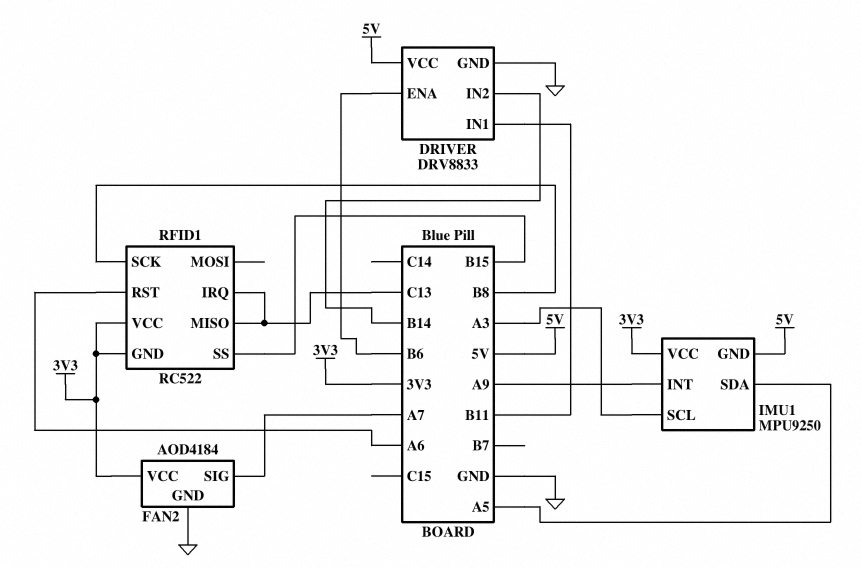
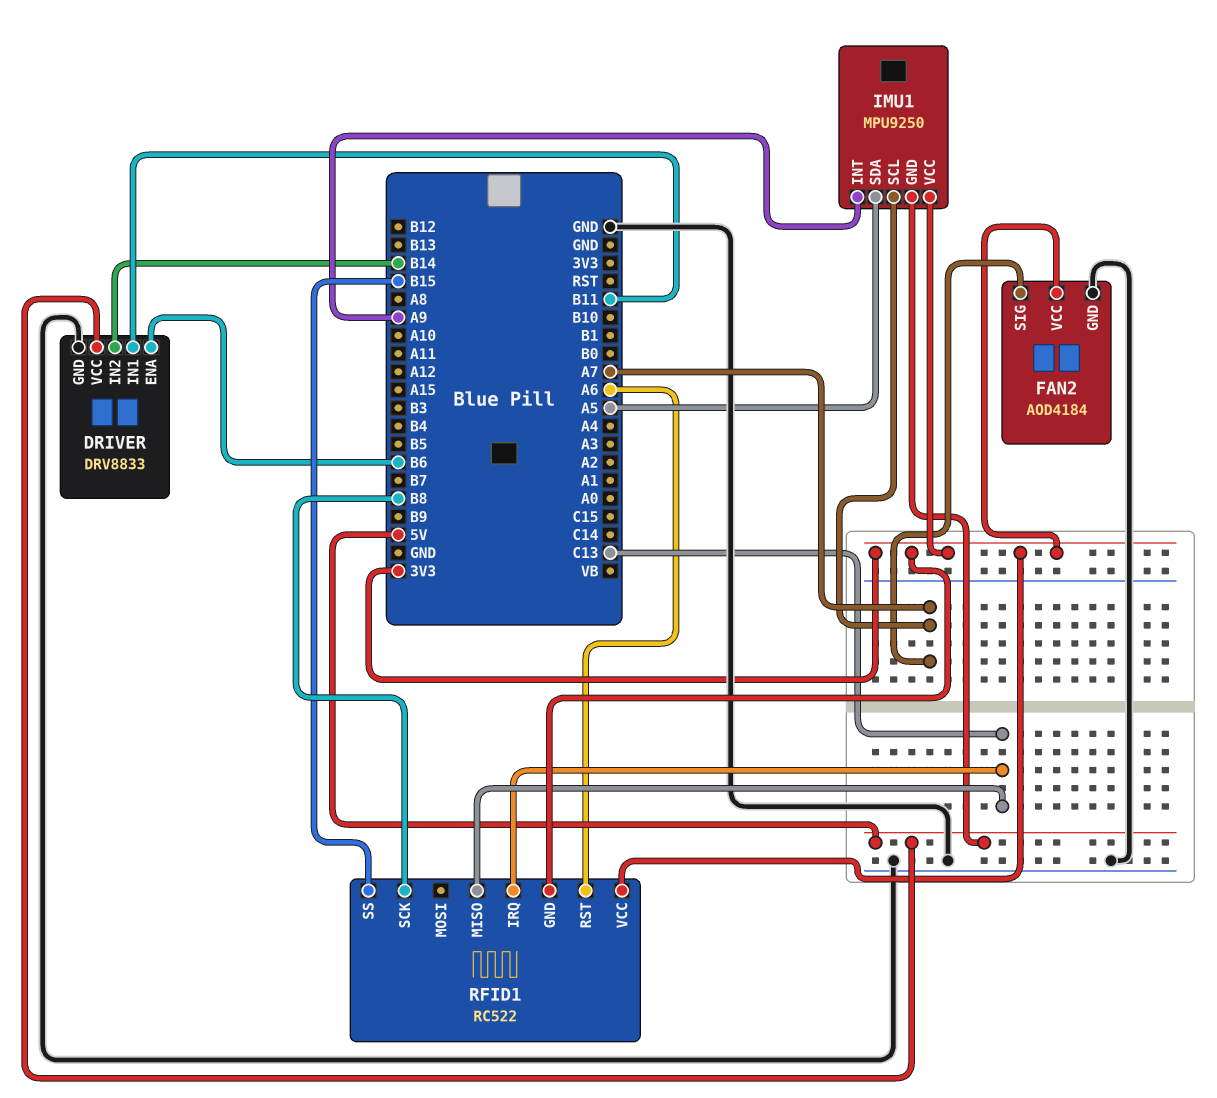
IMU1 pin SCL: A3 -> A7

